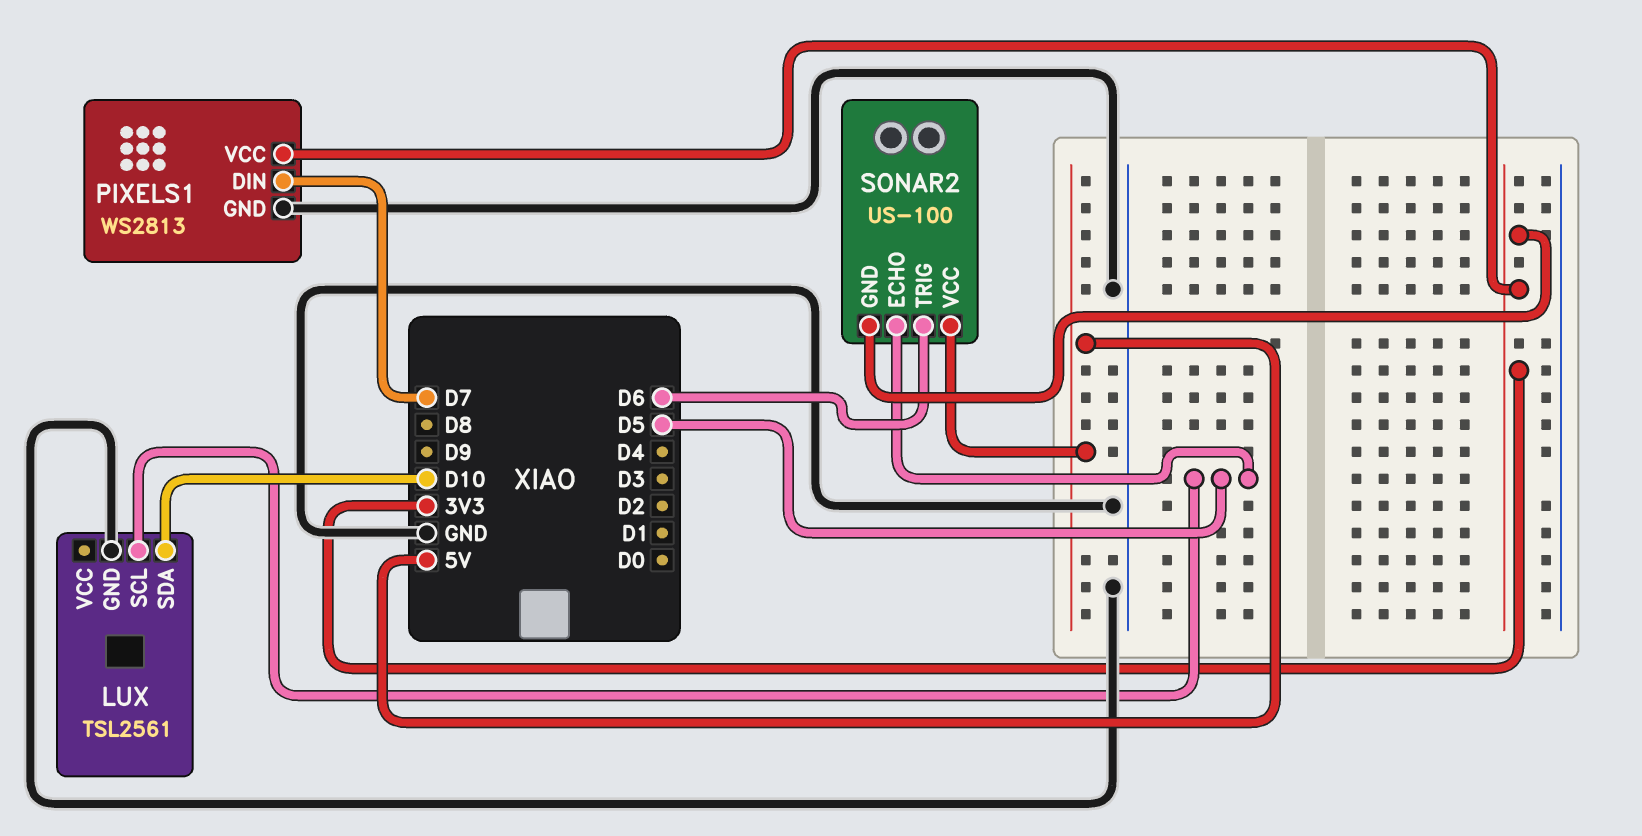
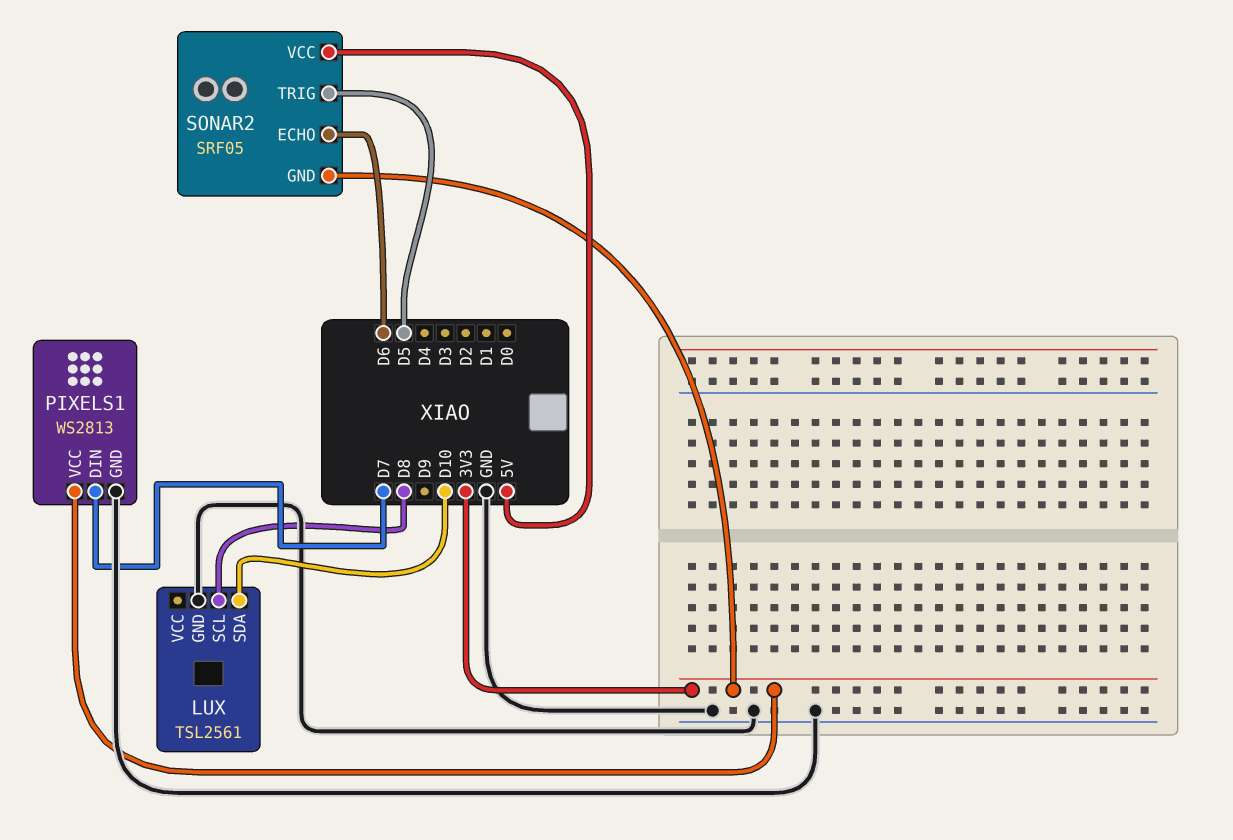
LUX pin SCL: D5 -> D8
SONAR2: US-100 -> SRF05
SONAR2 pin ECHO: D5 -> D6
SONAR2 pin TRIG: D6 -> D5

